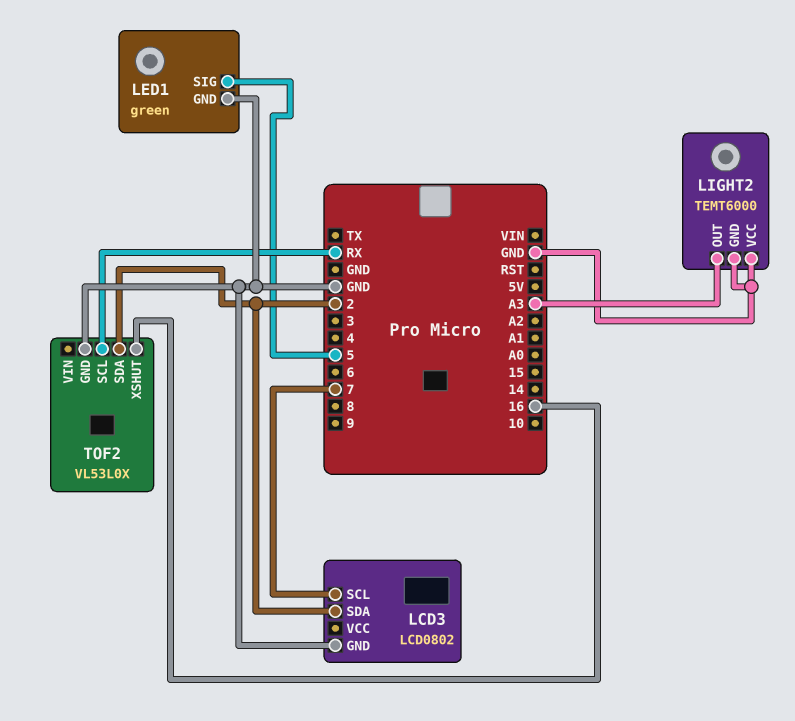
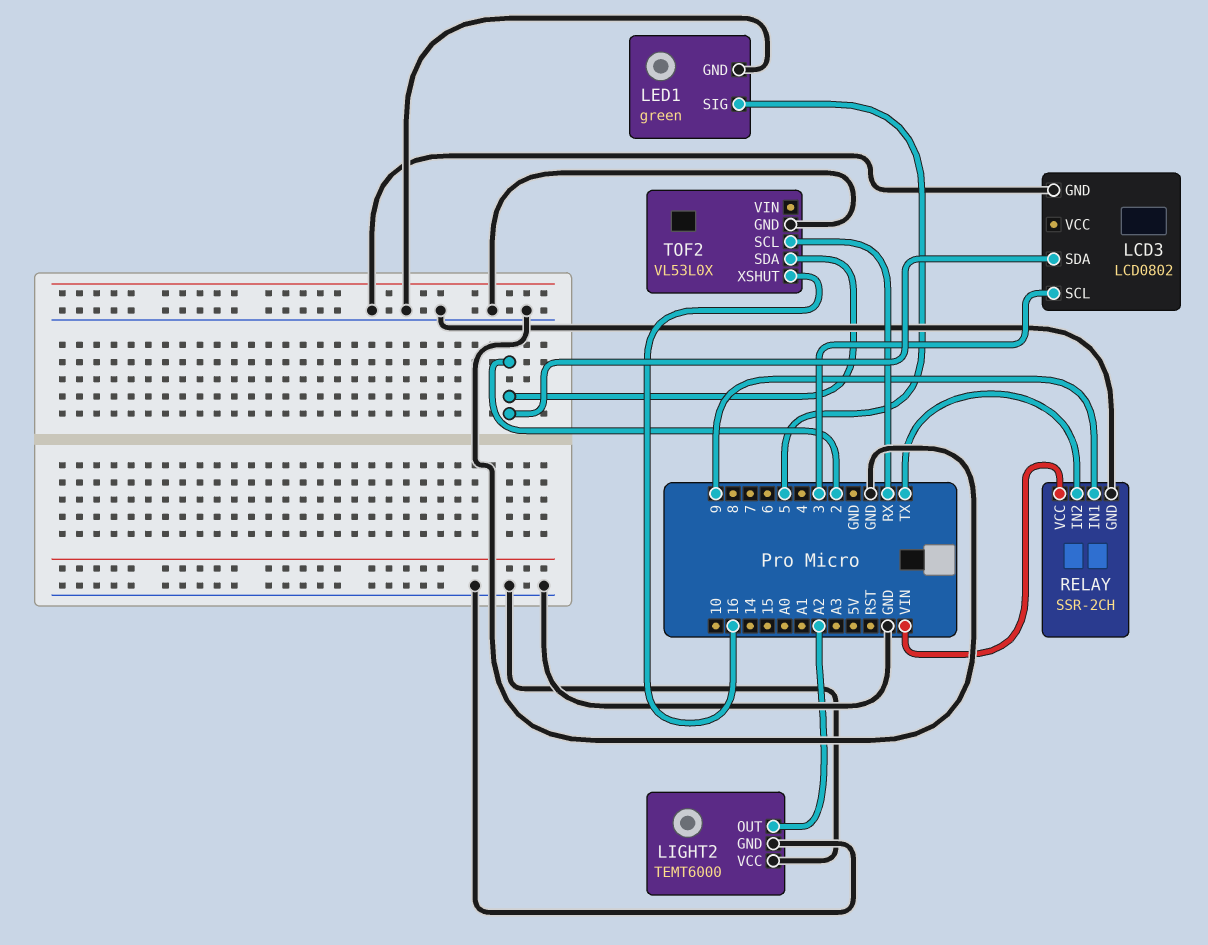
LCD3 pin SCL: 7 -> 3
LIGHT2 pin OUT: A3 -> A2
RELAY: none -> SSR-2CH
RELAY pin GND: none -> GND
RELAY pin IN1: none -> 9
RELAY pin IN2: none -> TX
RELAY pin VCC: none -> VIN

